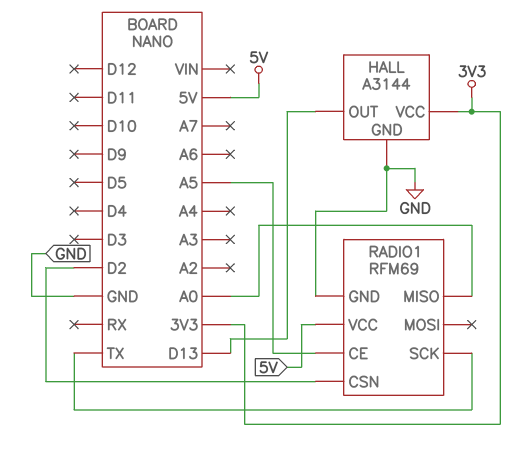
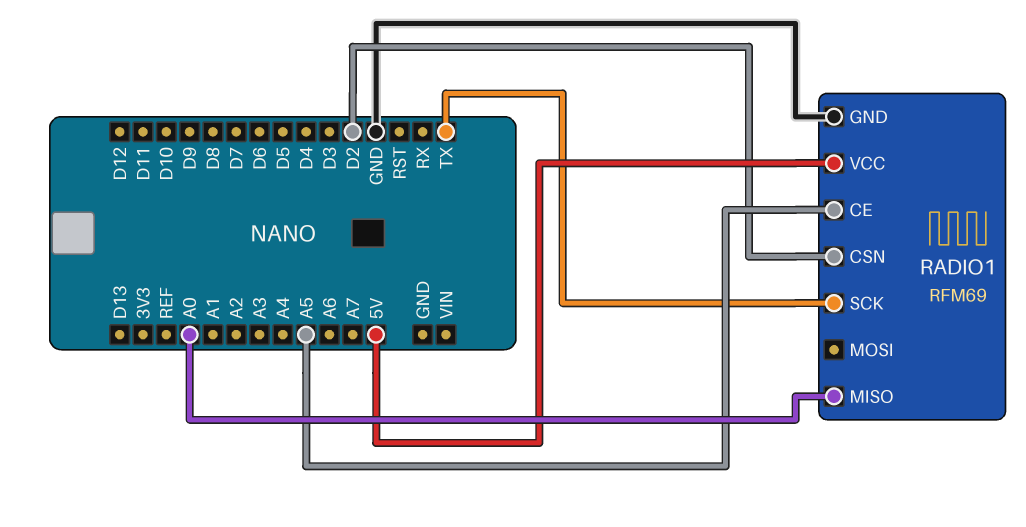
HALL: A3144 -> none
HALL pin GND: GND -> none
HALL pin OUT: D13 -> none
HALL pin VCC: 3V3 -> none

